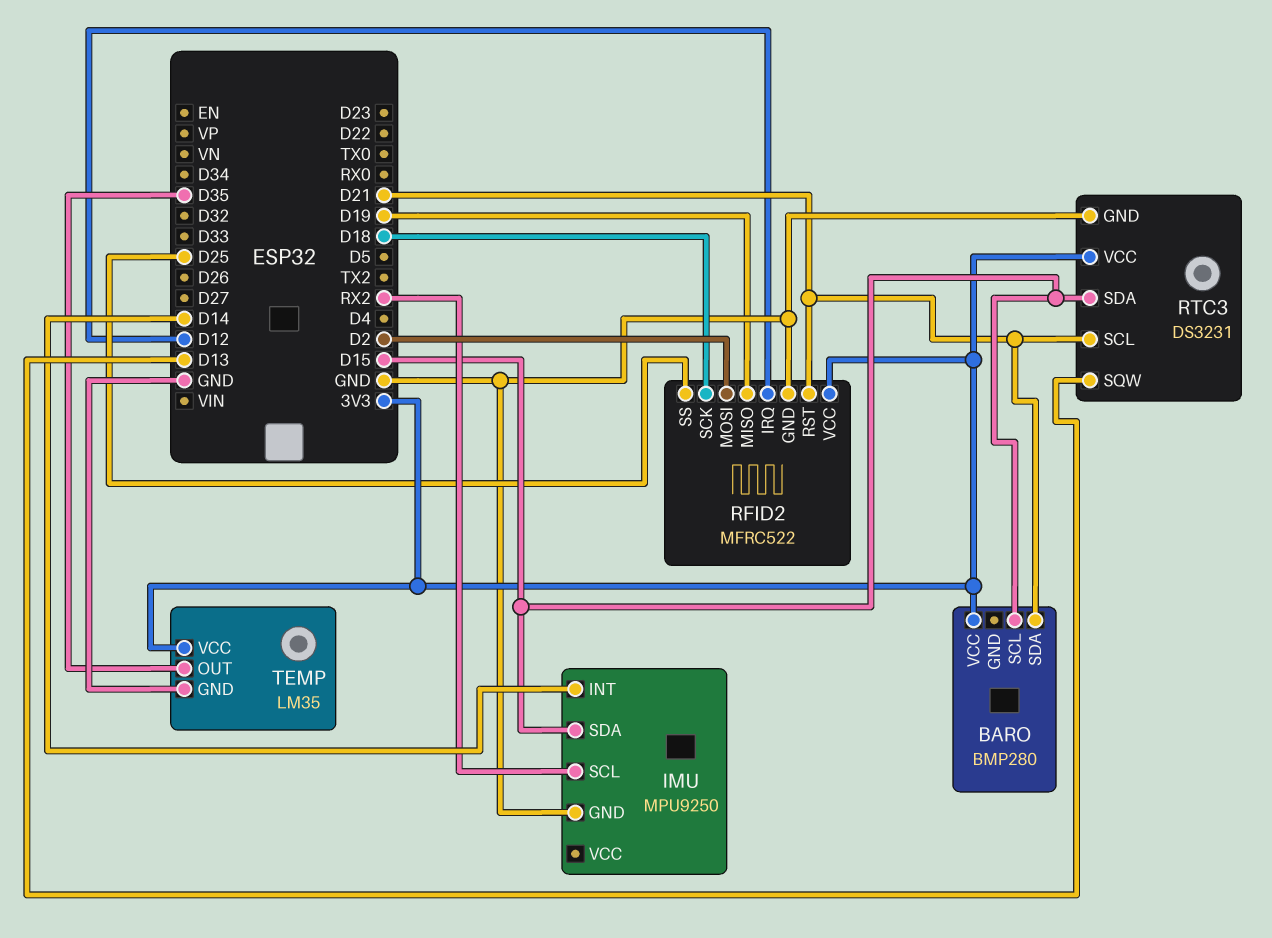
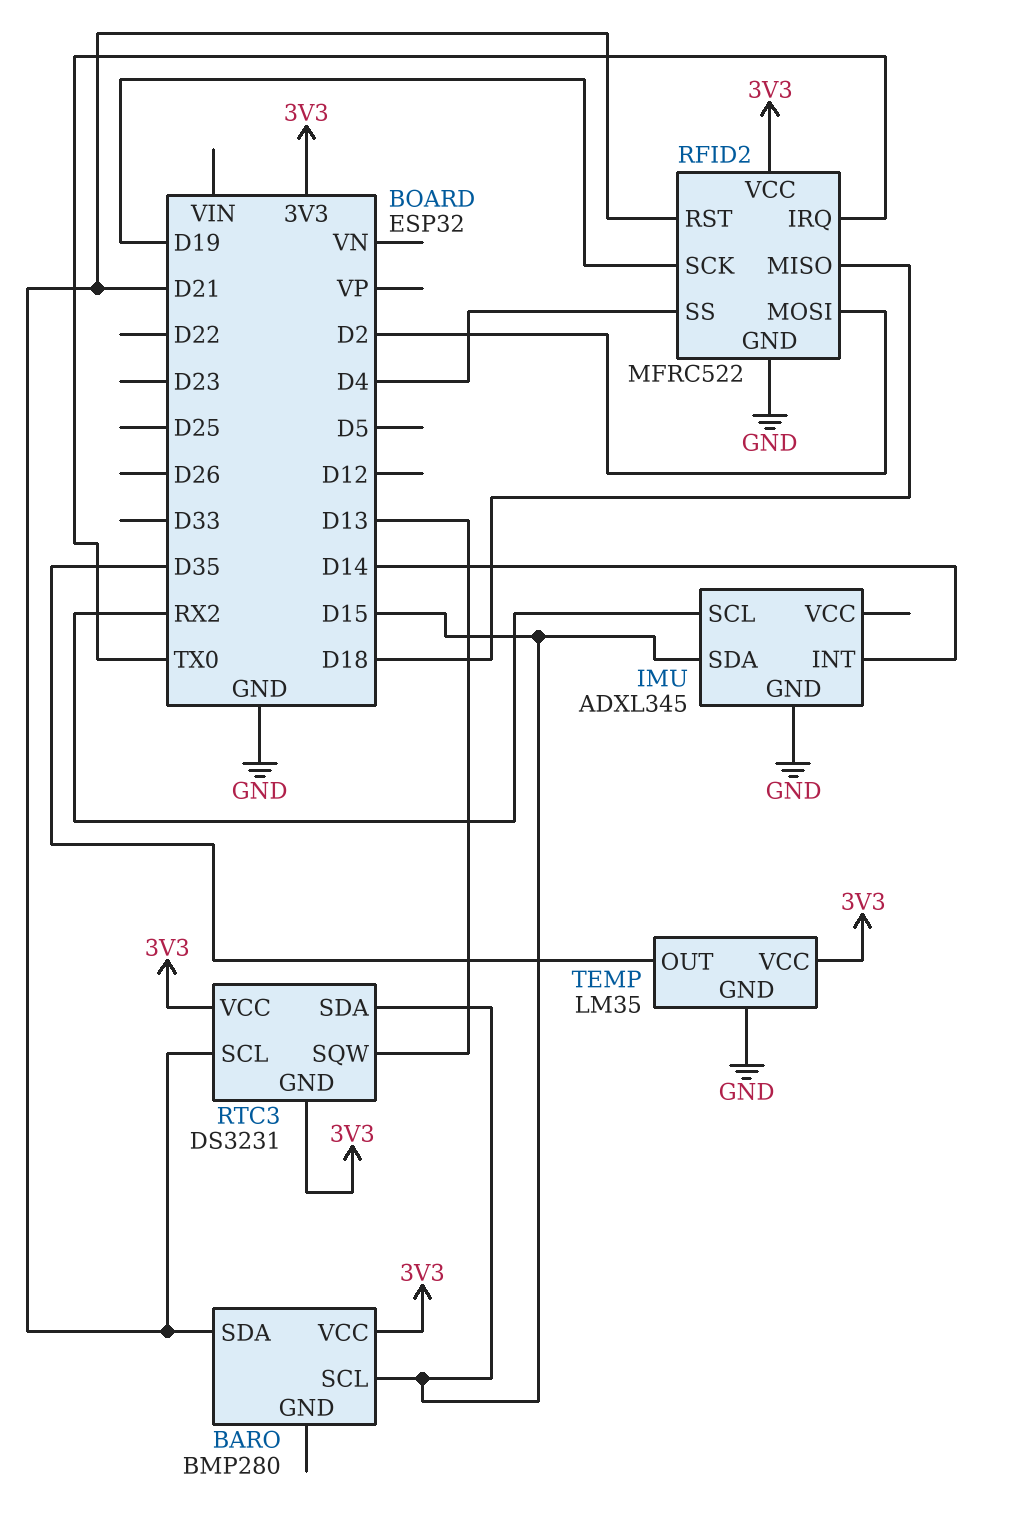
IMU: MPU9250 -> ADXL345
RFID2 pin IRQ: D12 -> TX0
RFID2 pin MISO: D19 -> D18
RFID2 pin SCK: D18 -> D19
RFID2 pin SS: D25 -> D4
RTC3 pin GND: GND -> 3V3

